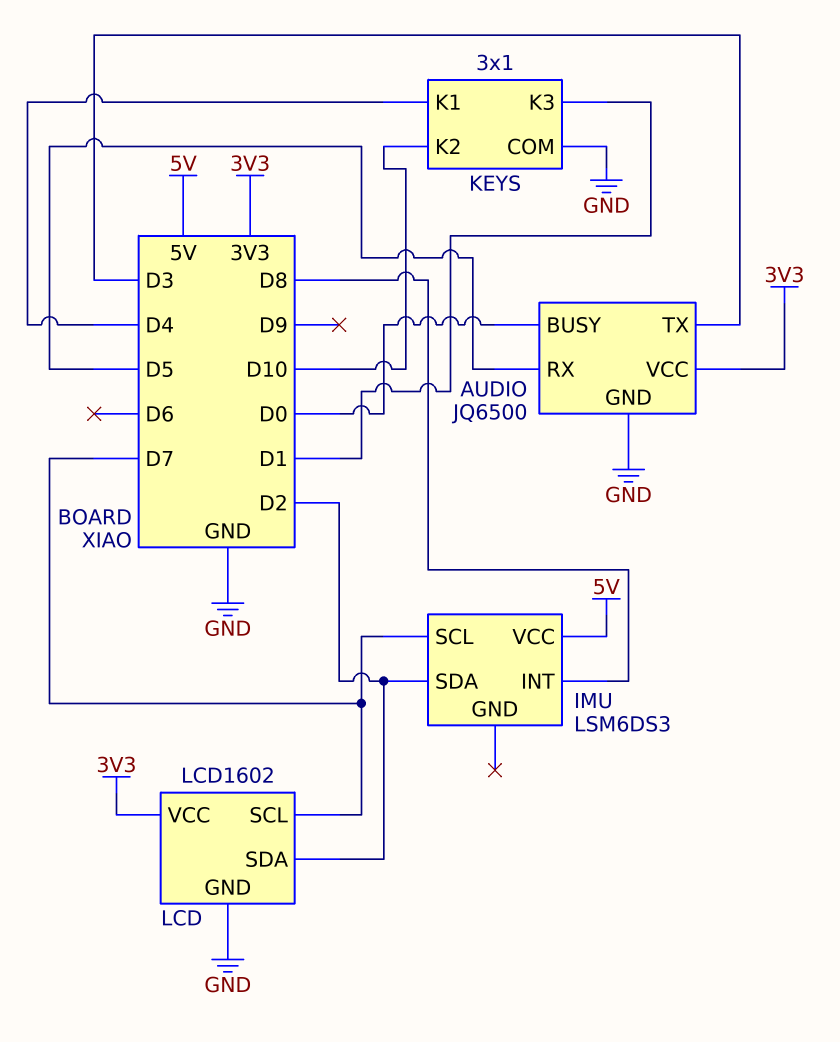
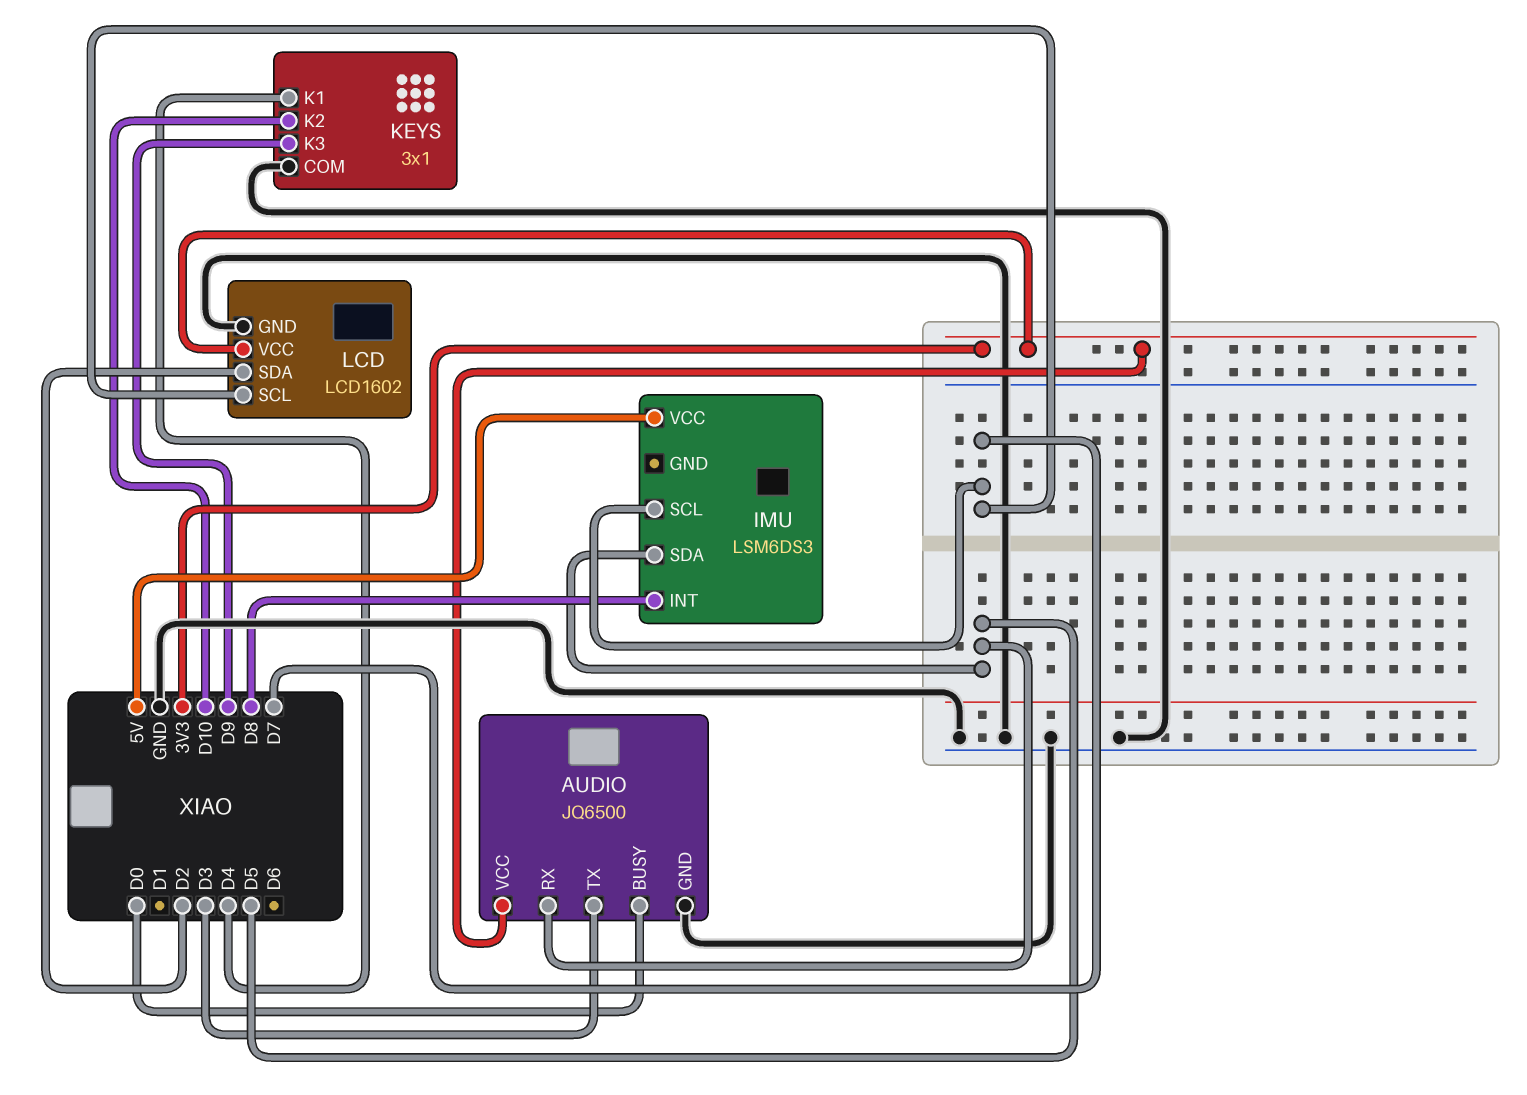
IMU pin SDA: D2 -> D5
KEYS pin K3: D1 -> D9

